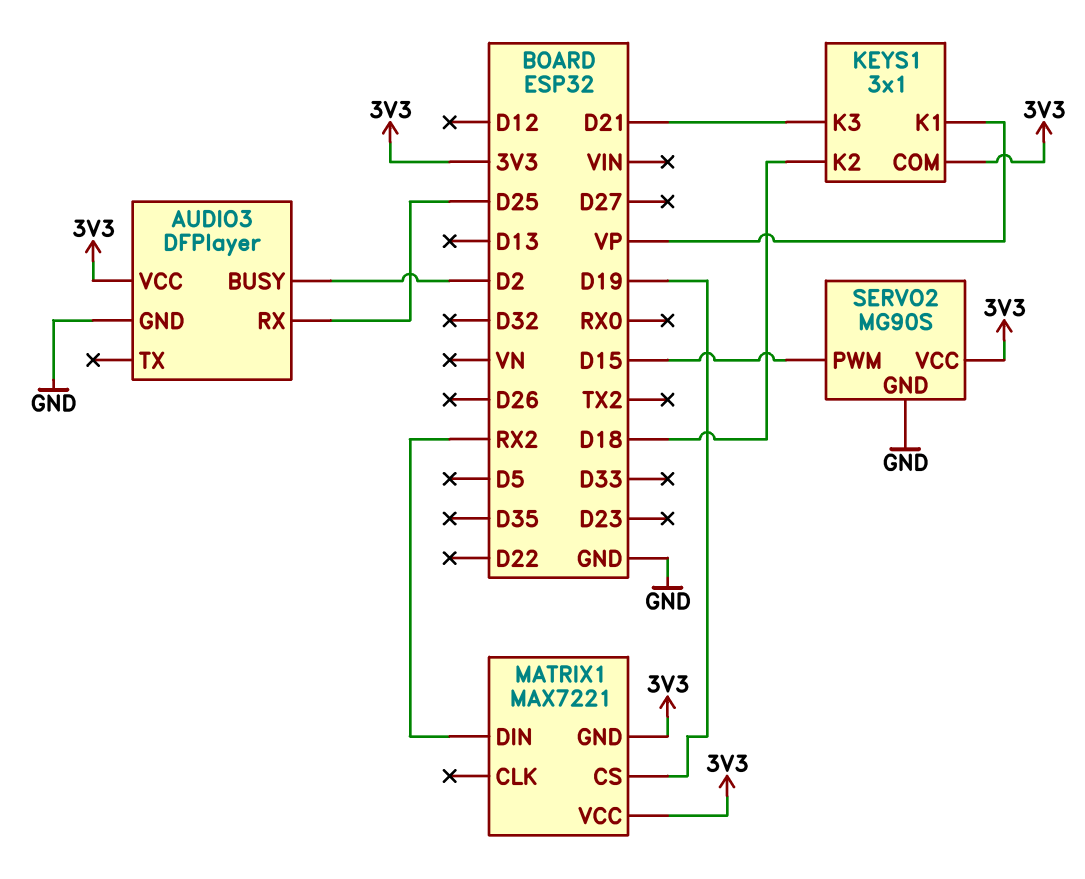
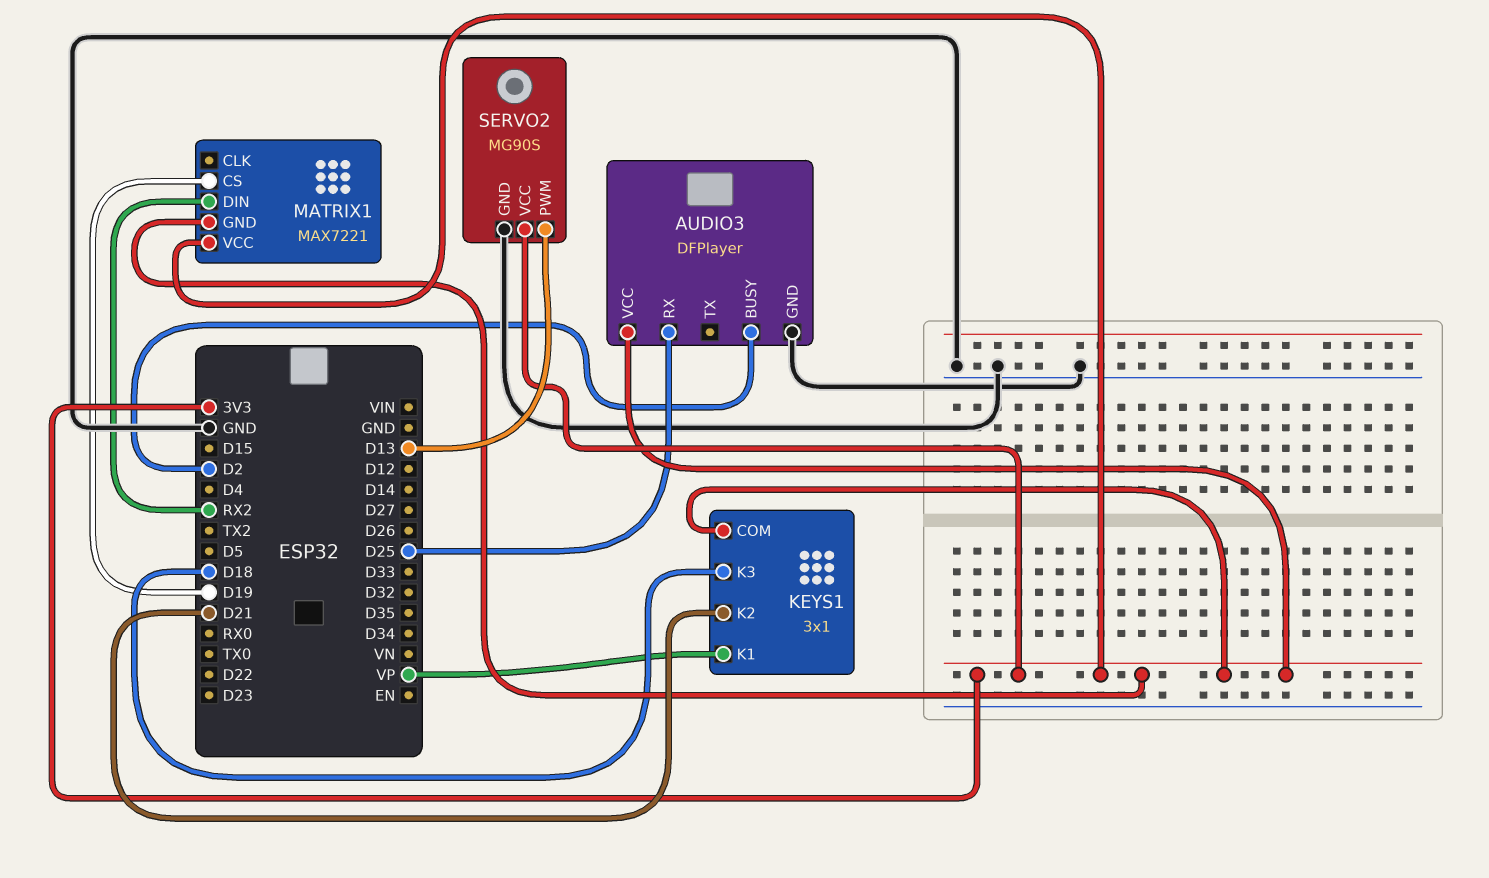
KEYS1 pin K2: D18 -> D21
KEYS1 pin K3: D21 -> D18
SERVO2 pin PWM: D15 -> D13

